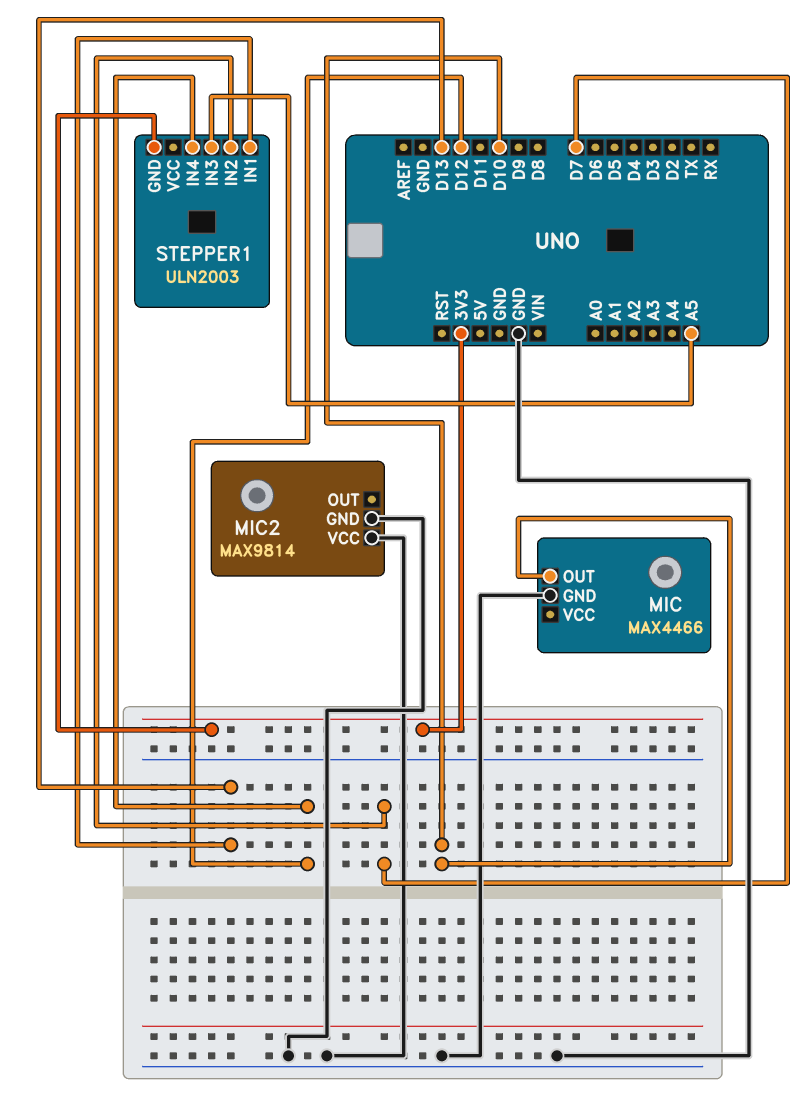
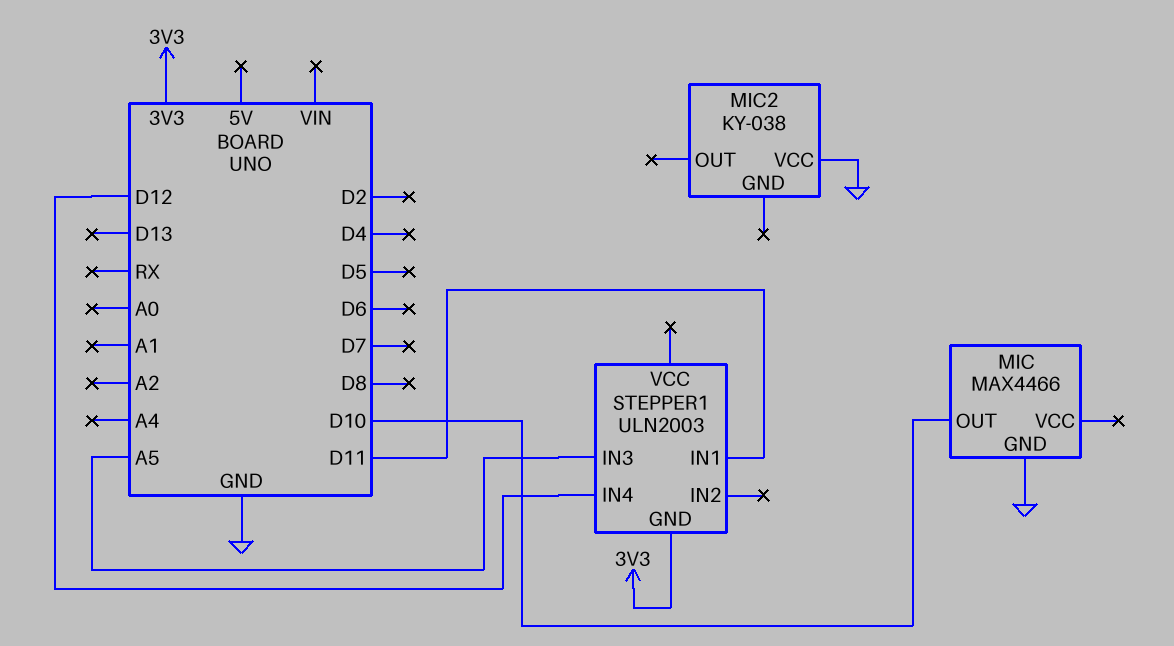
MIC2: MAX9814 -> KY-038
MIC2 pin GND: GND -> none
STEPPER1 pin IN1: D13 -> D11
STEPPER1 pin IN2: D7 -> none

